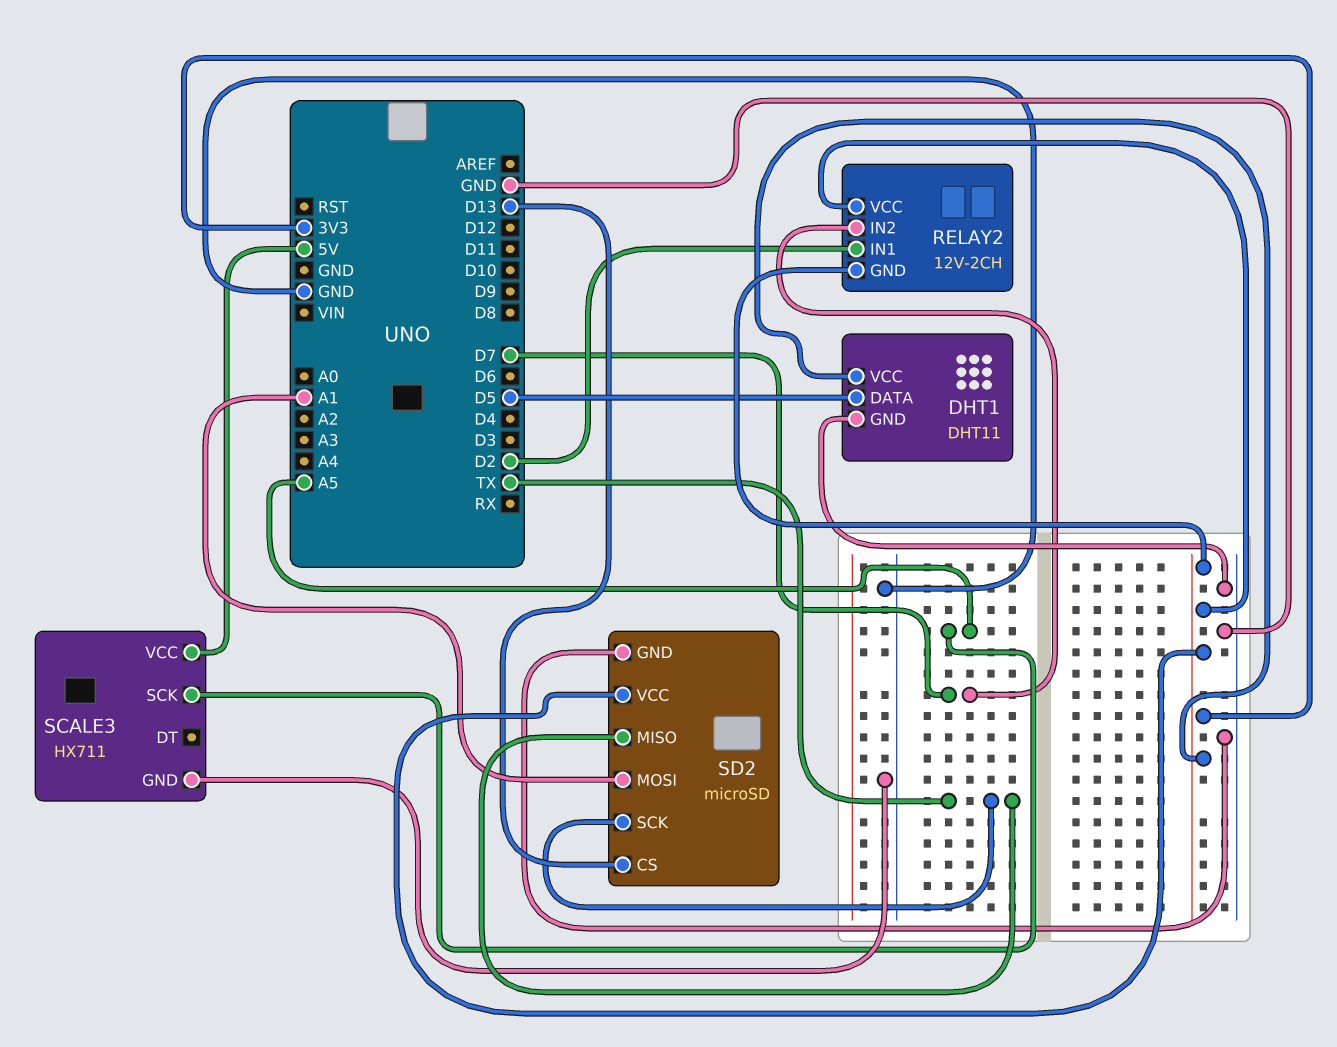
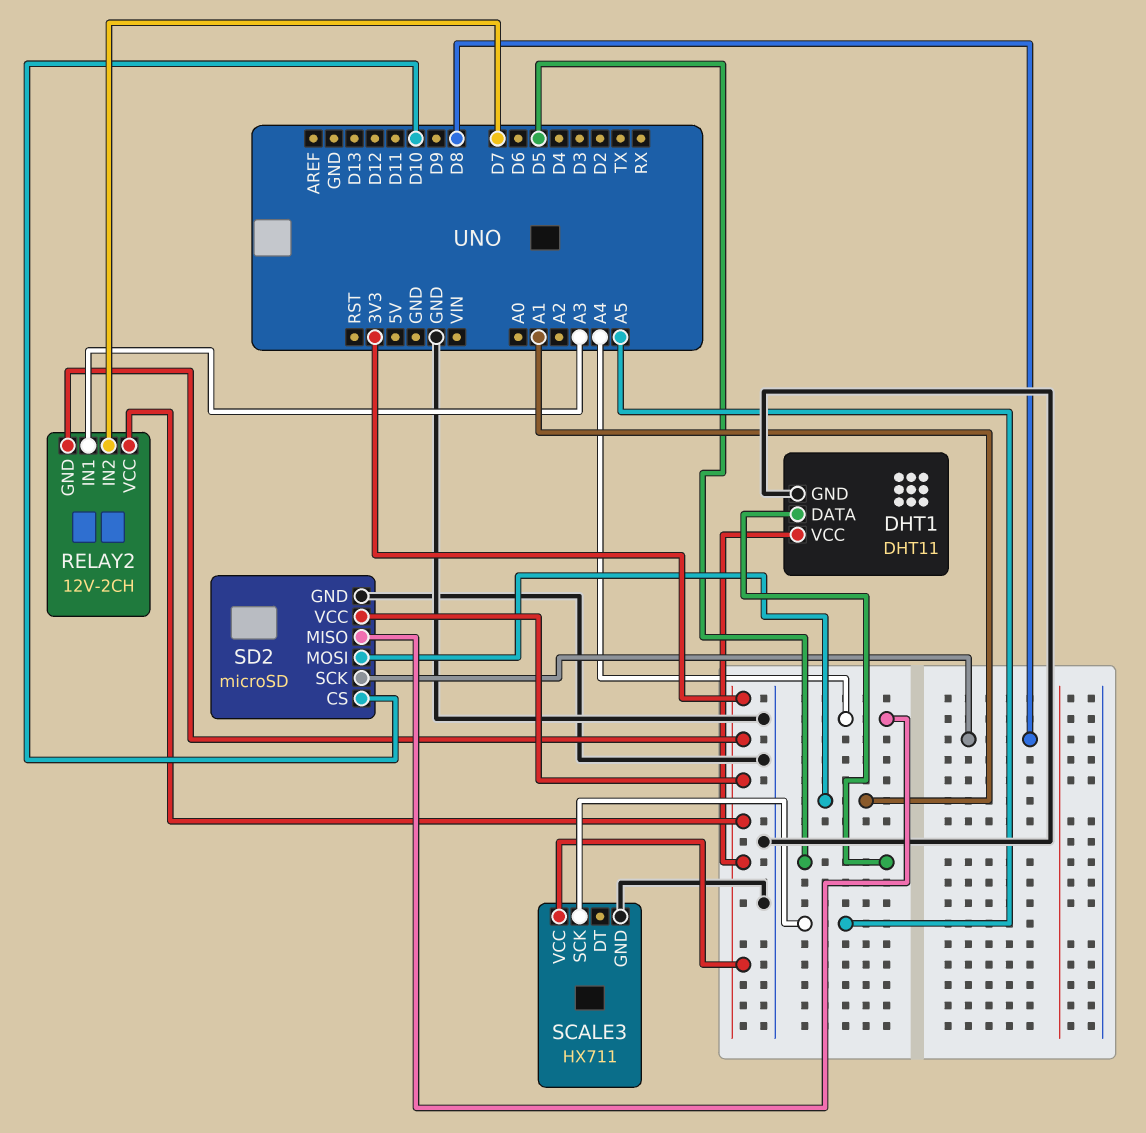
RELAY2 pin IN1: D2 -> A3
SCALE3 pin VCC: 5V -> 3V3
SD2 pin CS: D13 -> D10
SD2 pin MISO: TX -> A4
SD2 pin SCK: TX -> D8

